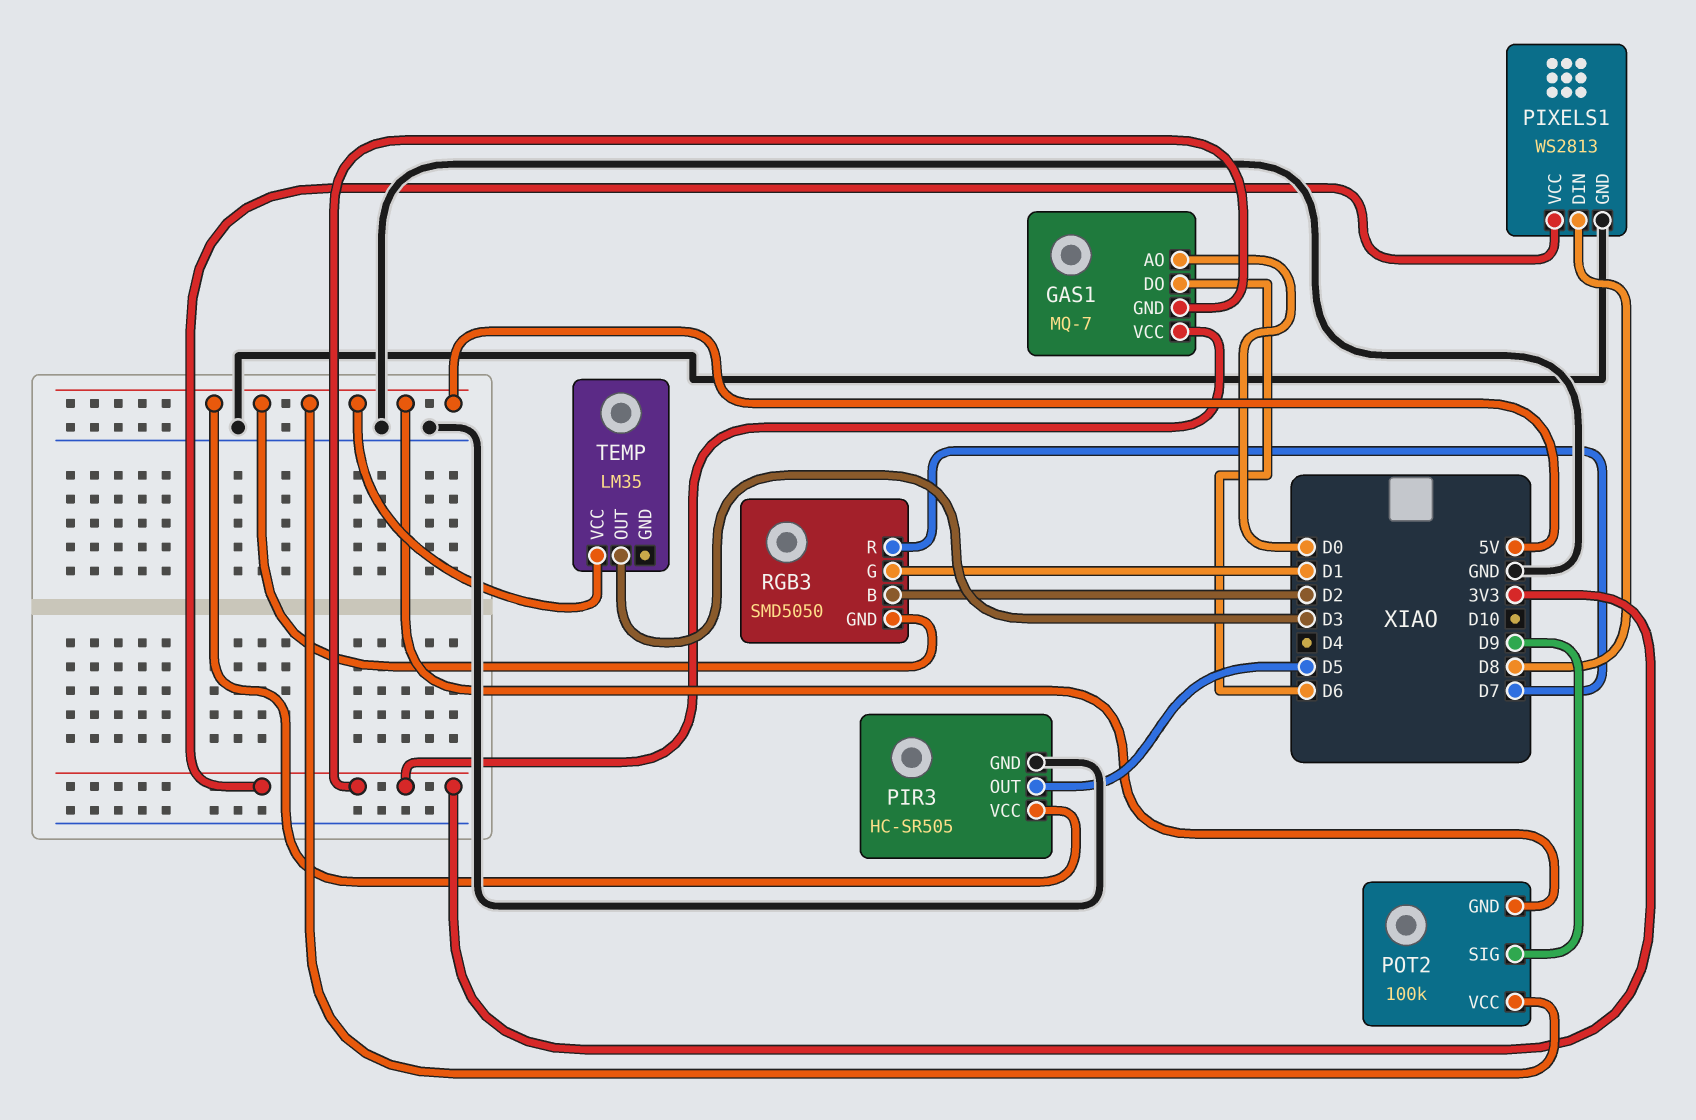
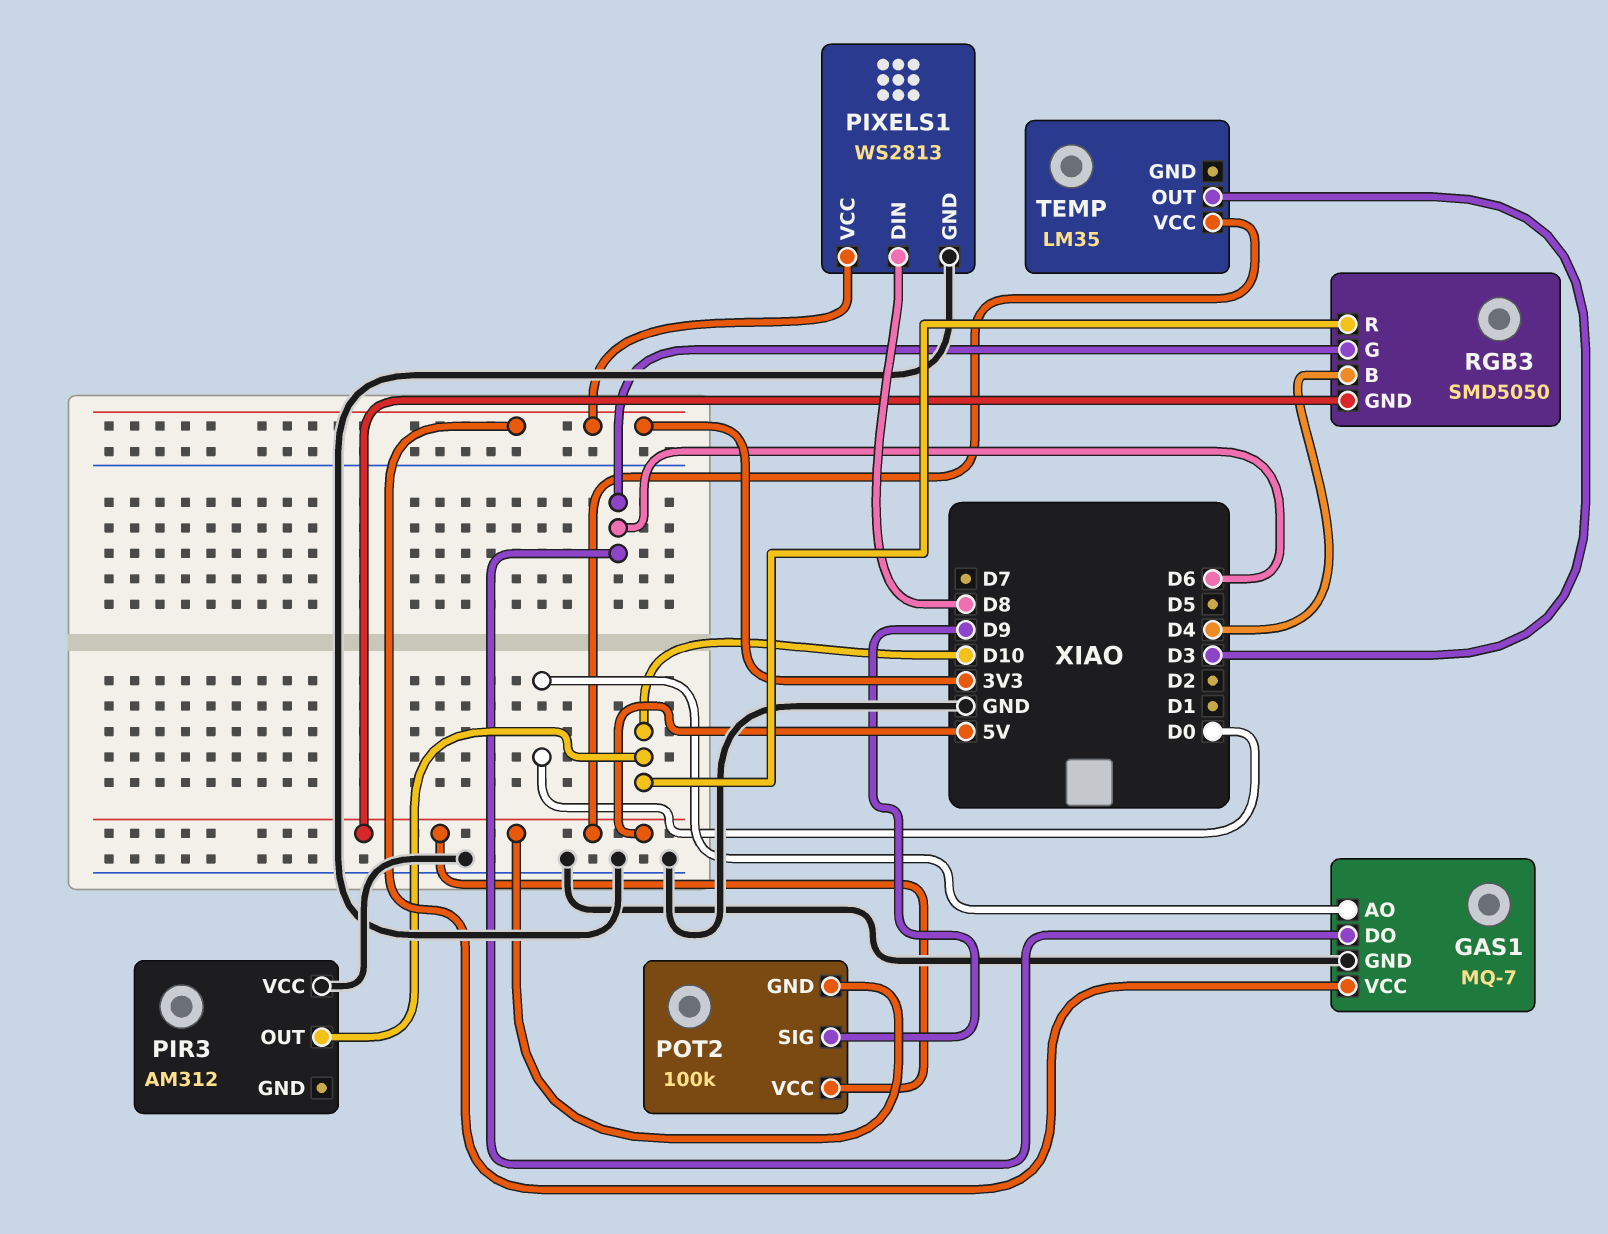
GAS1 pin GND: 3V3 -> GND
PIR3: HC-SR505 -> AM312
PIR3 pin GND: GND -> none
PIR3 pin OUT: D5 -> D10
PIR3 pin VCC: 5V -> GND
RGB3 pin B: D2 -> D4
RGB3 pin G: D1 -> D6
RGB3 pin R: D7 -> D10

